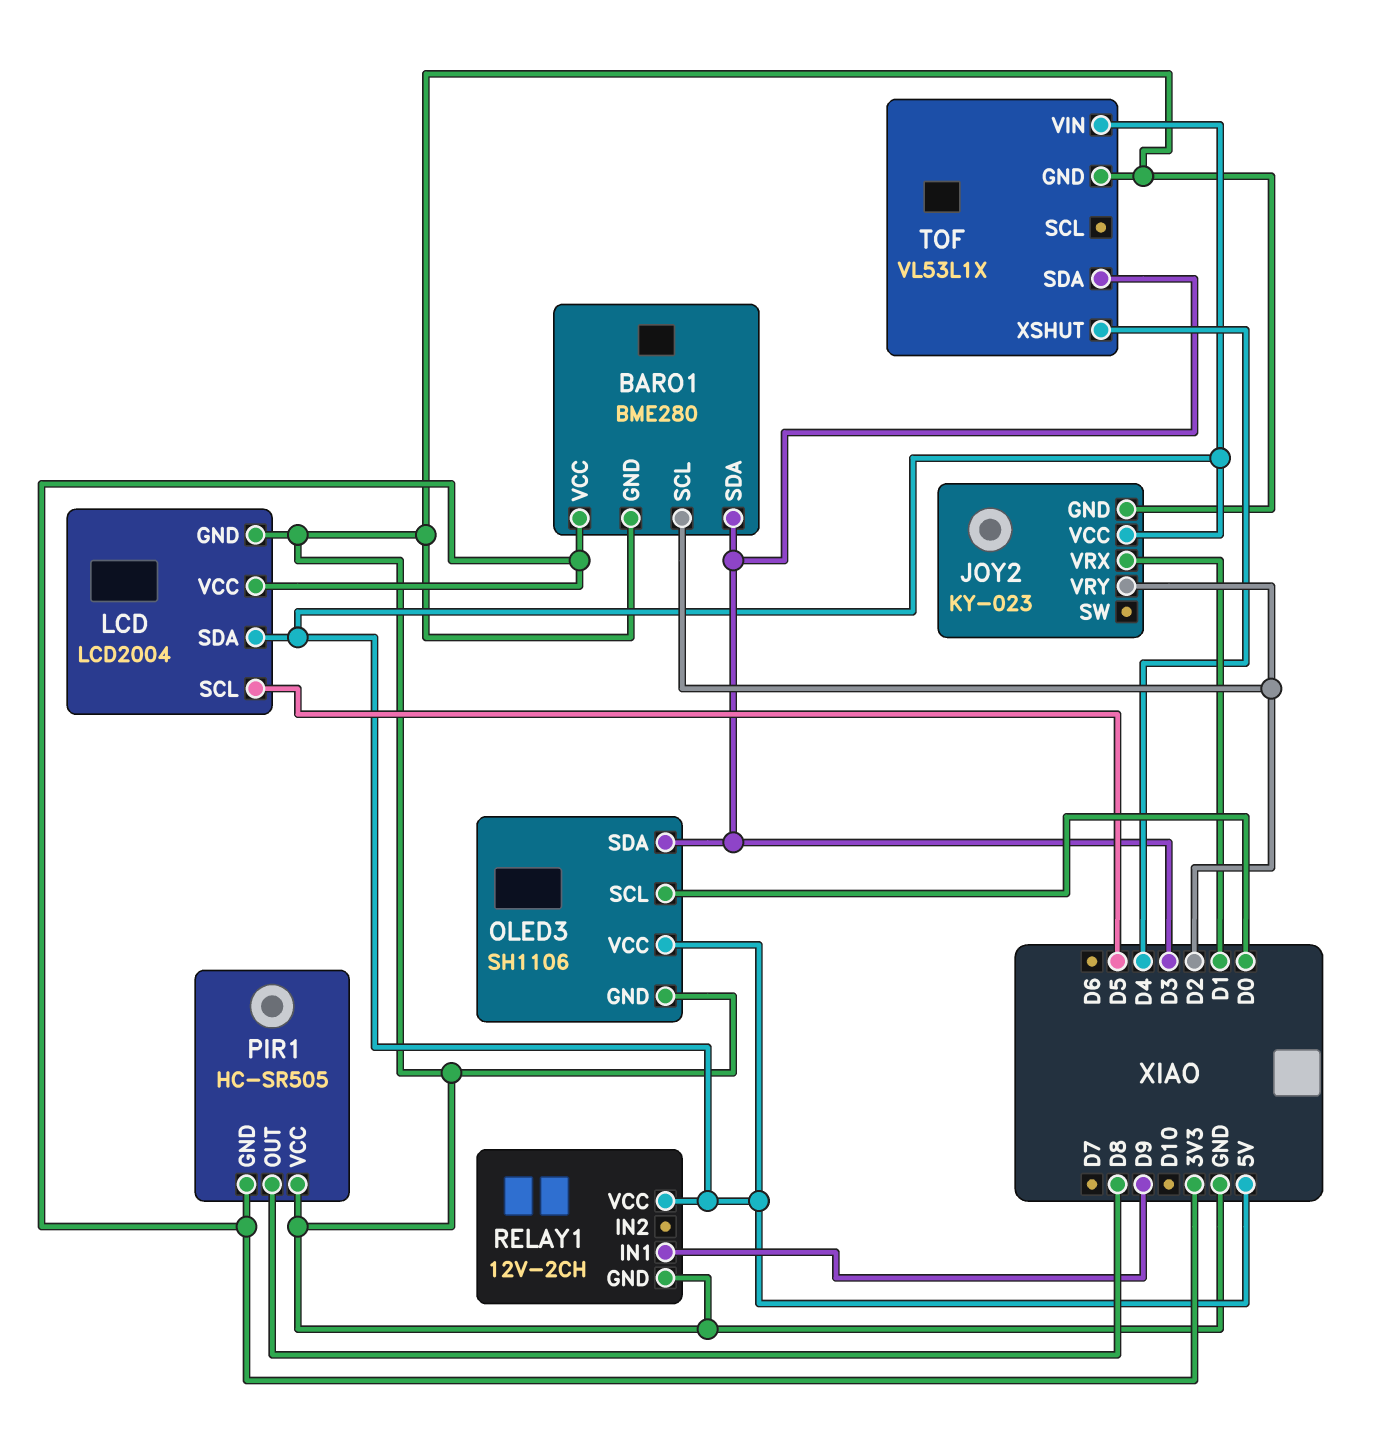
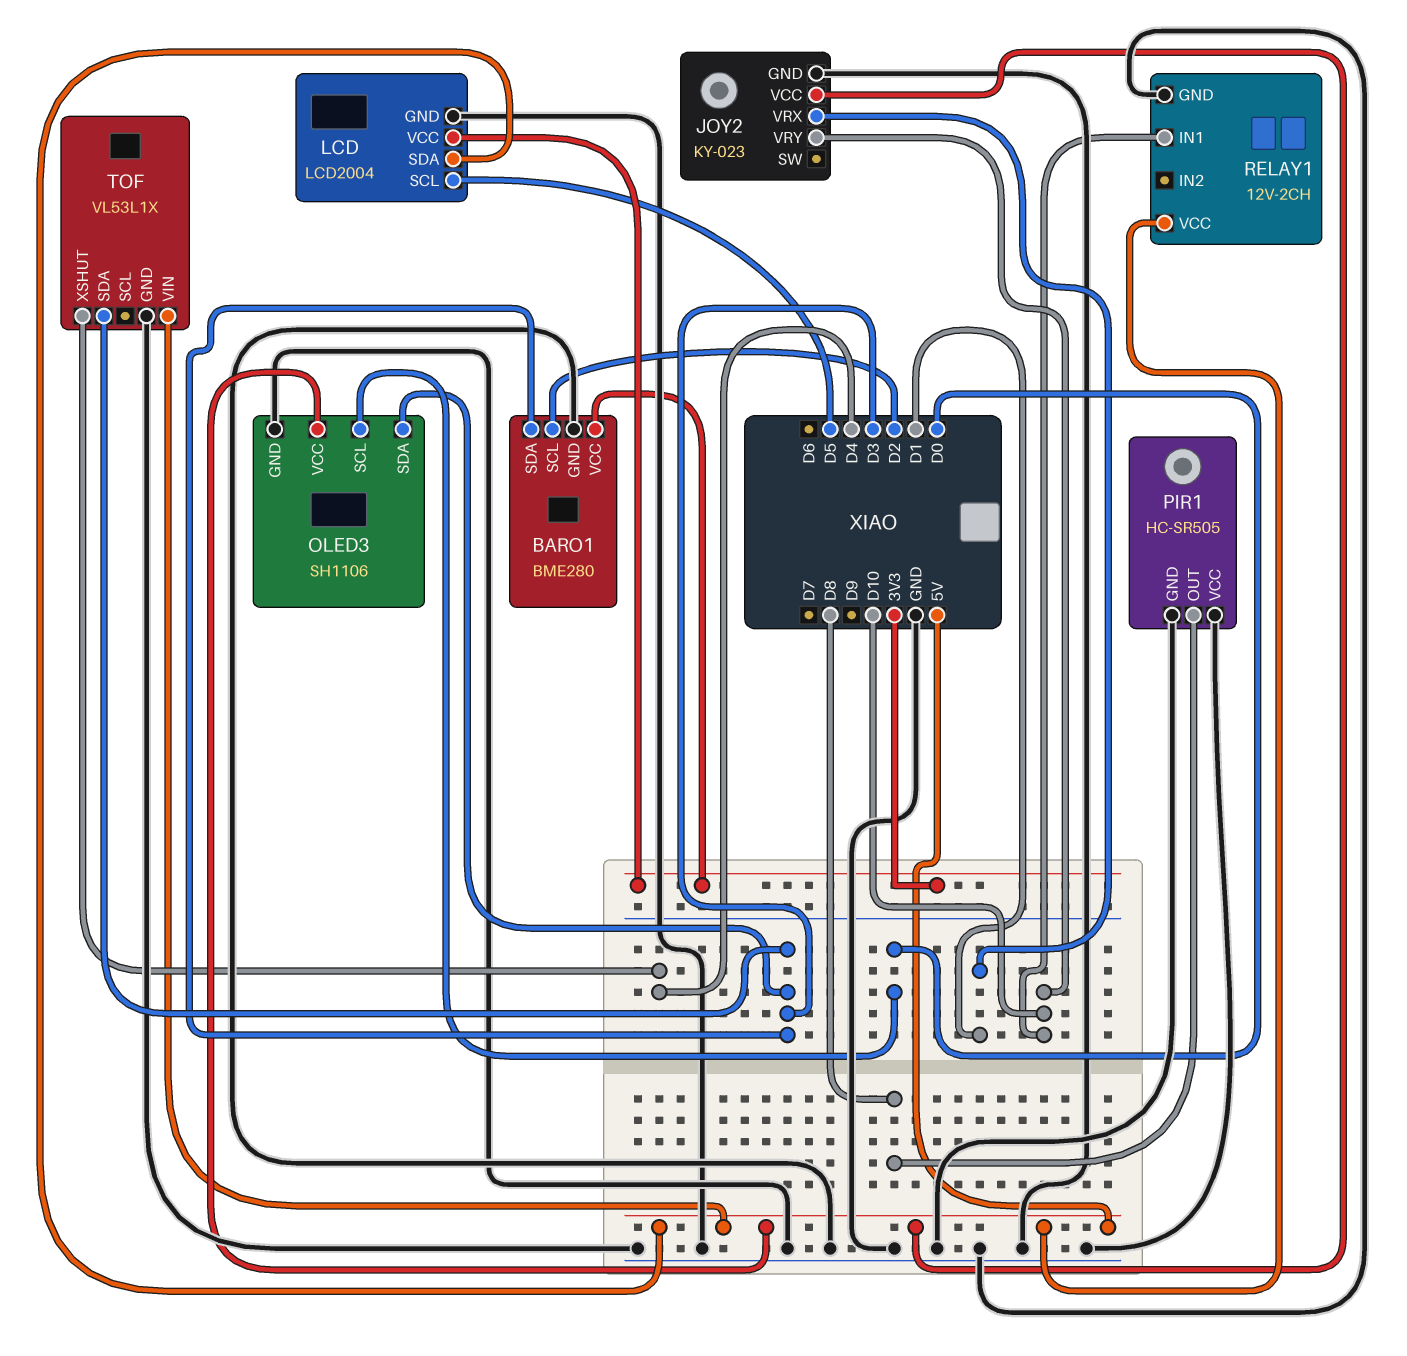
JOY2 pin VRY: D2 -> D10
PIR1 pin GND: 3V3 -> GND
RELAY1 pin IN1: D9 -> D10

